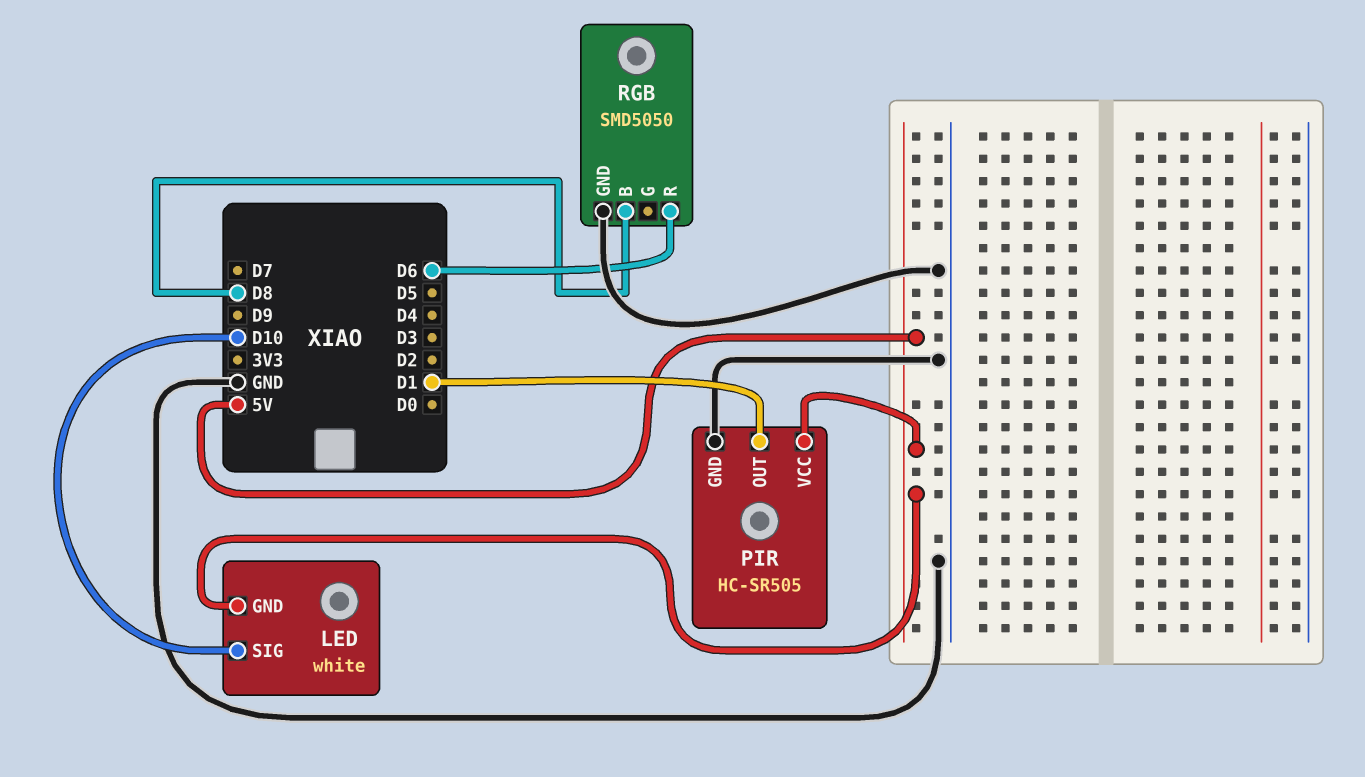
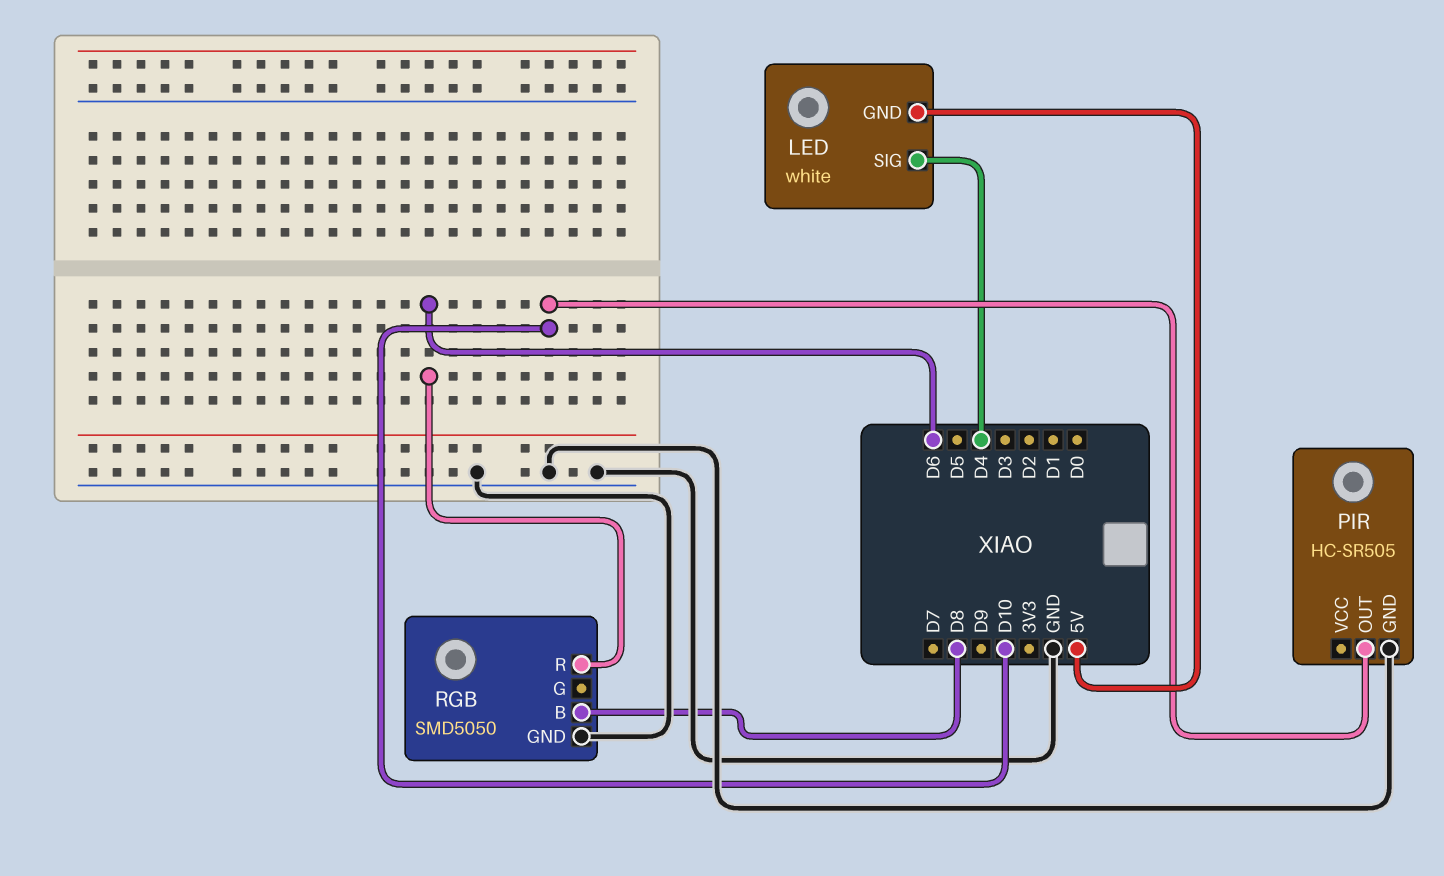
LED pin SIG: D10 -> D4
PIR pin OUT: D1 -> D10
PIR pin VCC: 5V -> none

